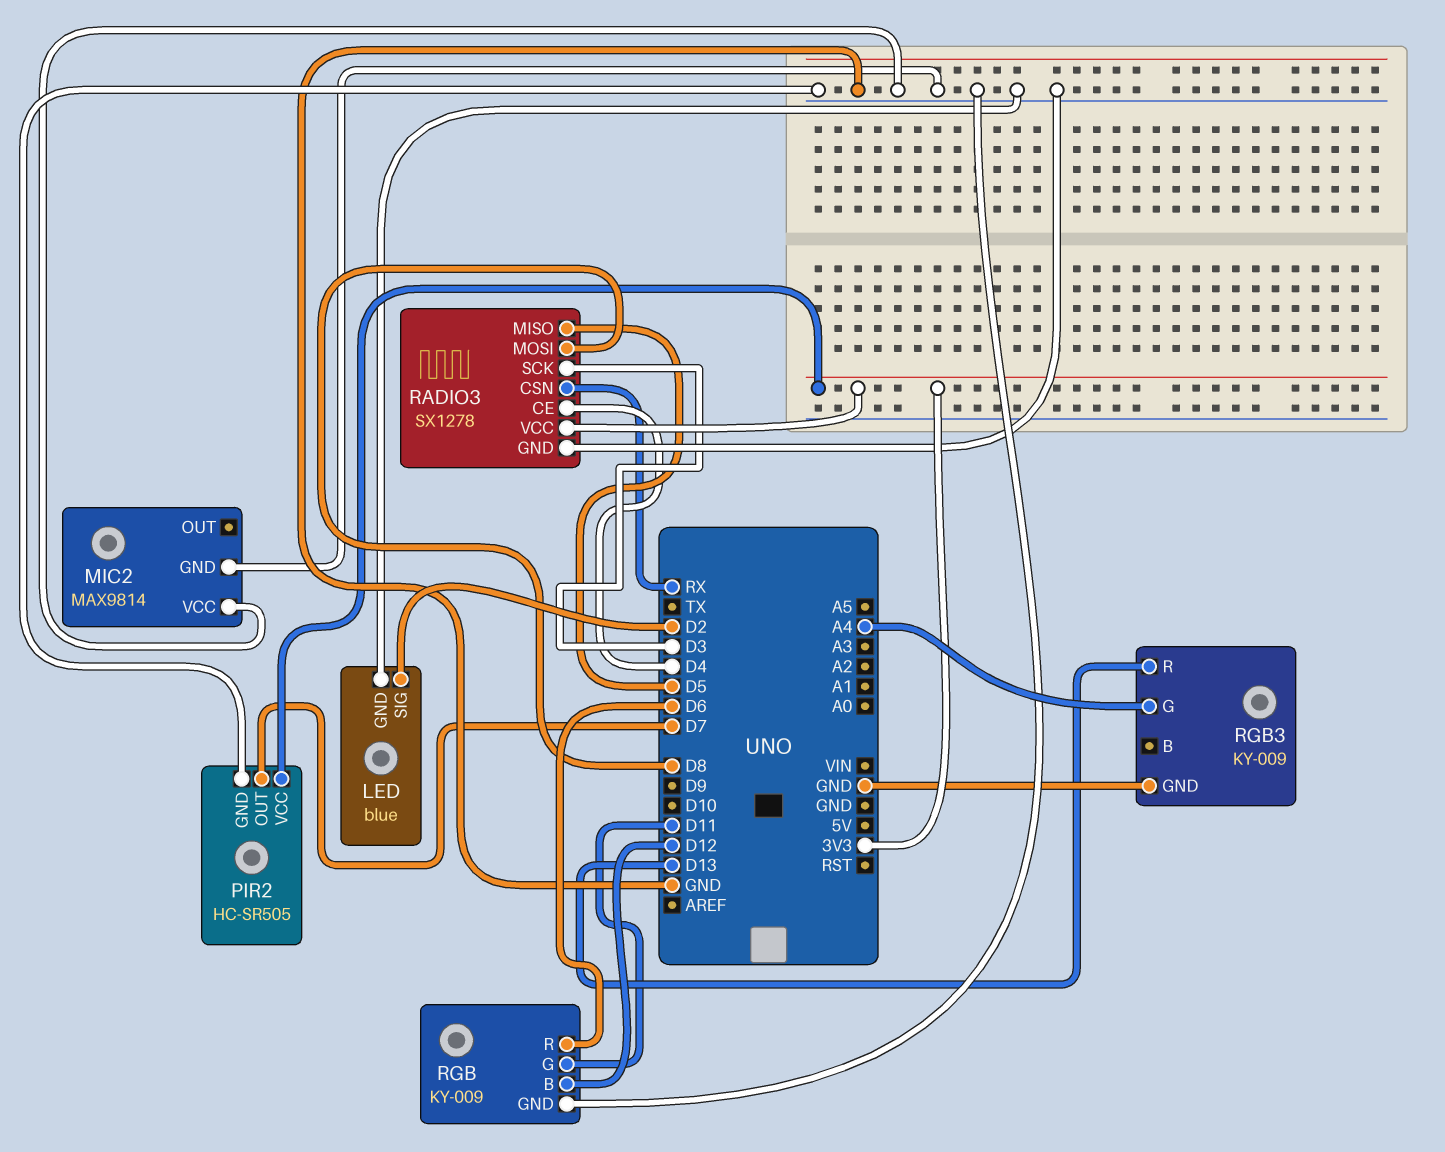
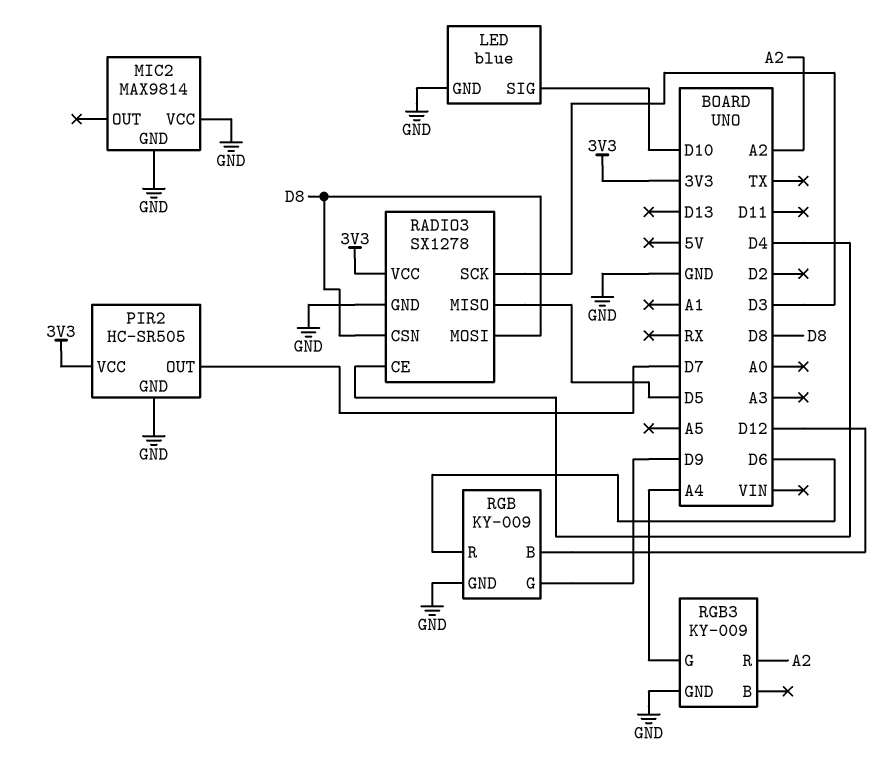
LED pin SIG: D2 -> D10
RADIO3 pin CSN: RX -> D8
RGB pin G: D11 -> D9
RGB3 pin R: D13 -> A2

